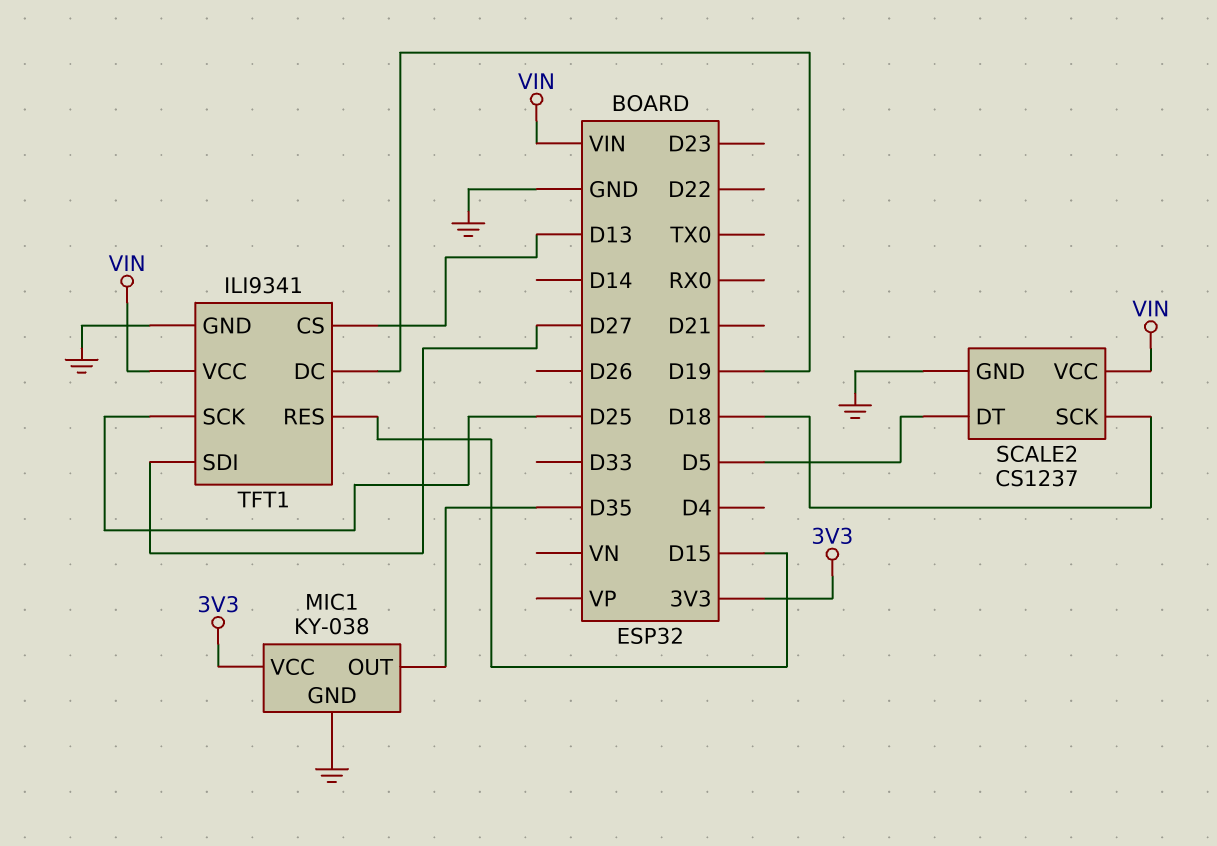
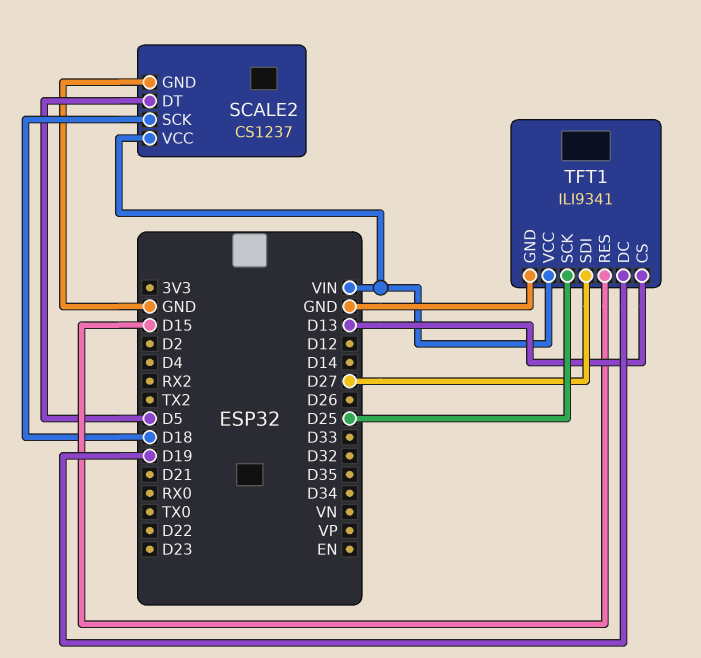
MIC1: KY-038 -> none
MIC1 pin GND: GND -> none
MIC1 pin OUT: D35 -> none
MIC1 pin VCC: 3V3 -> none

